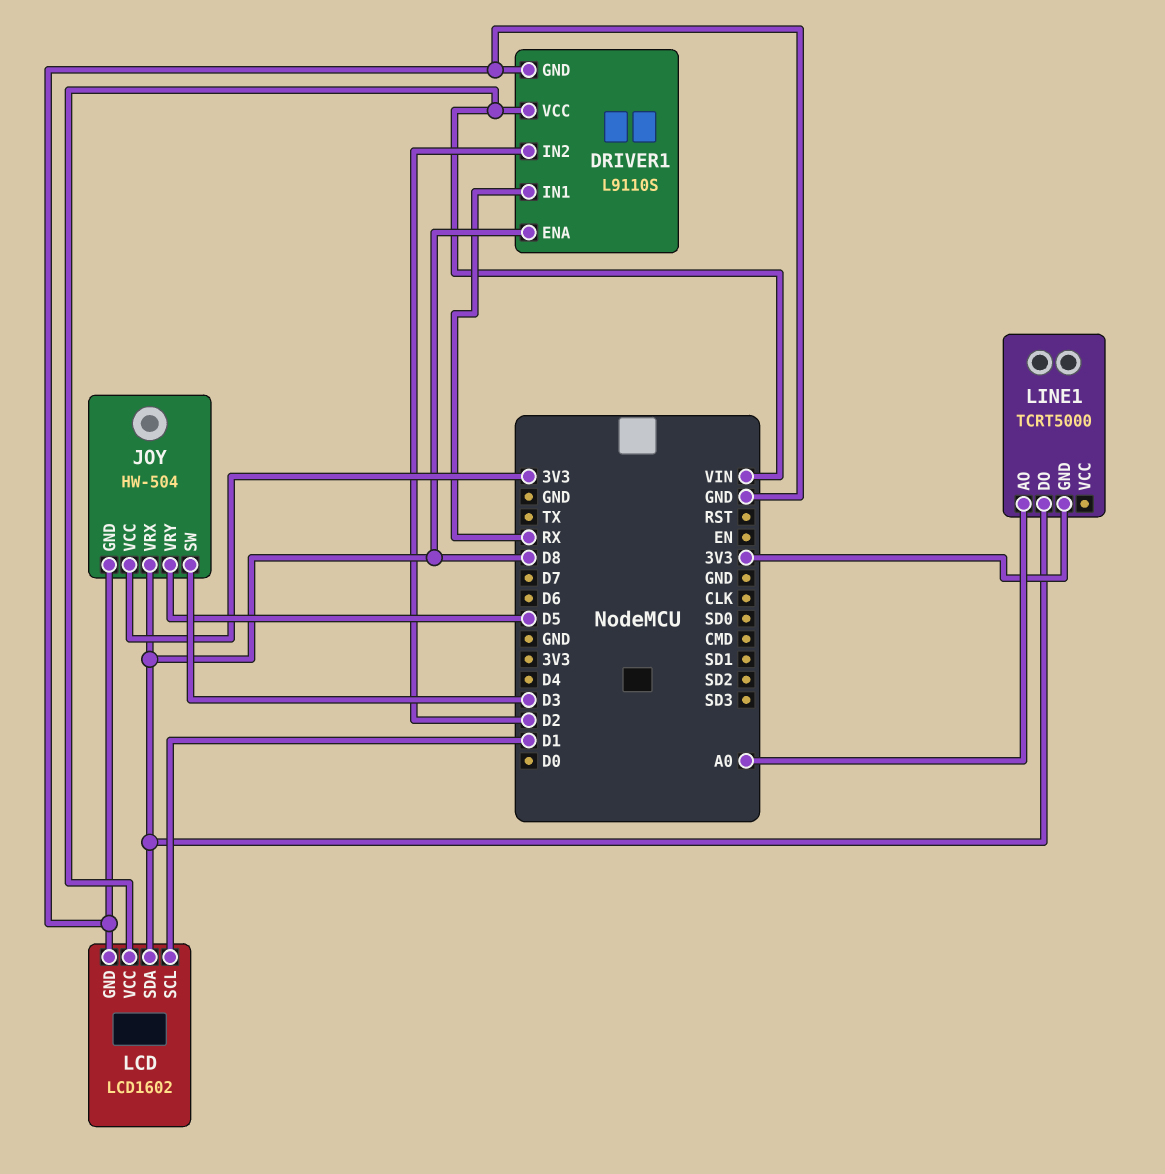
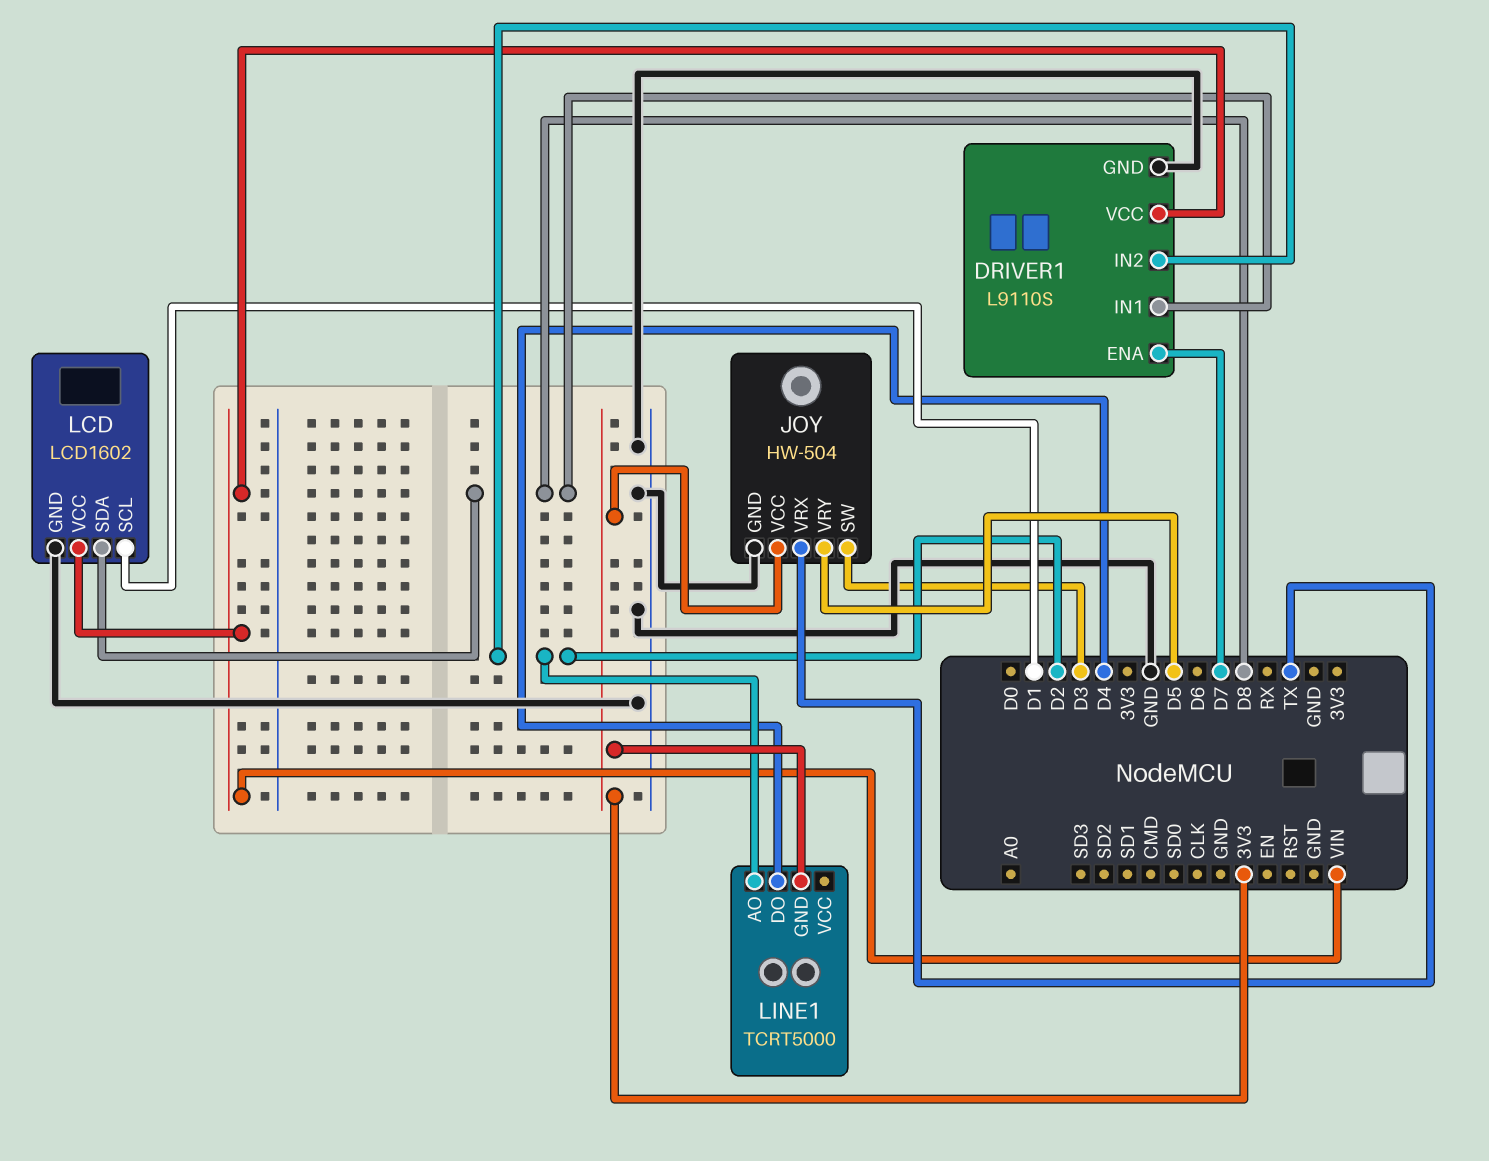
DRIVER1 pin ENA: D8 -> D7
DRIVER1 pin IN1: RX -> D8
JOY pin VRX: D8 -> TX
LINE1 pin AO: A0 -> D2
LINE1 pin DO: D8 -> D4

